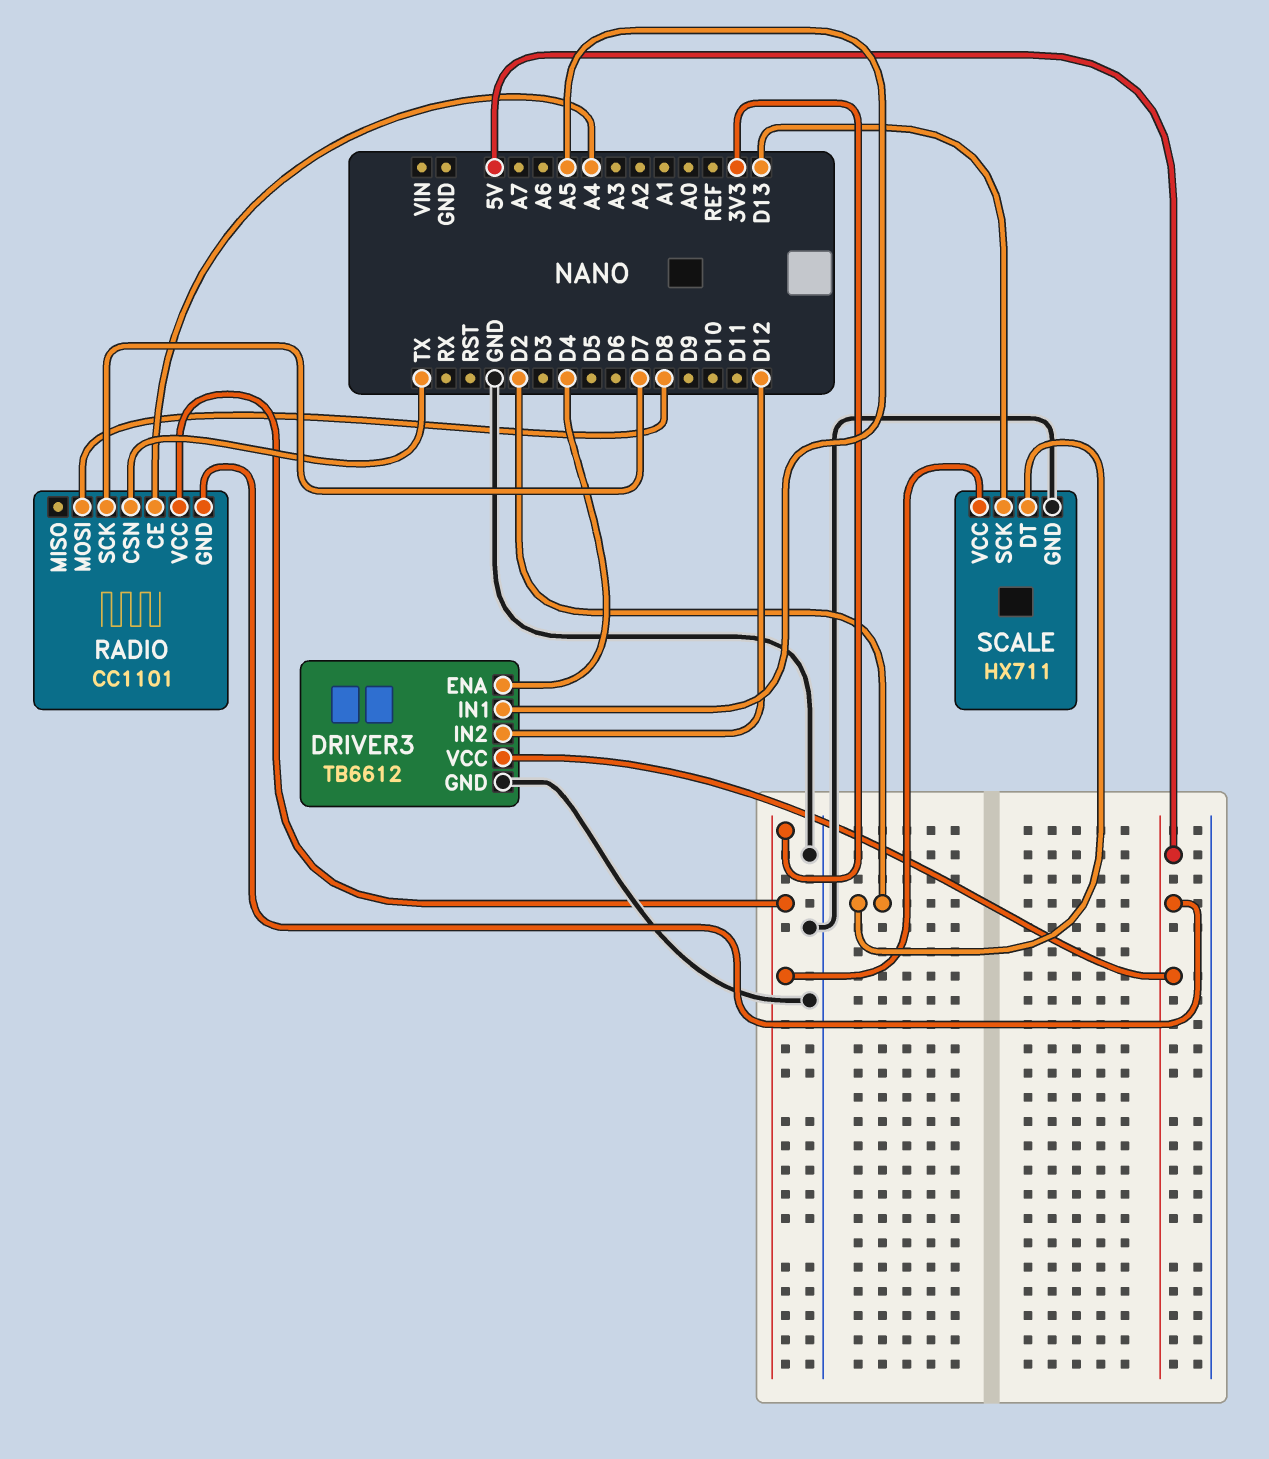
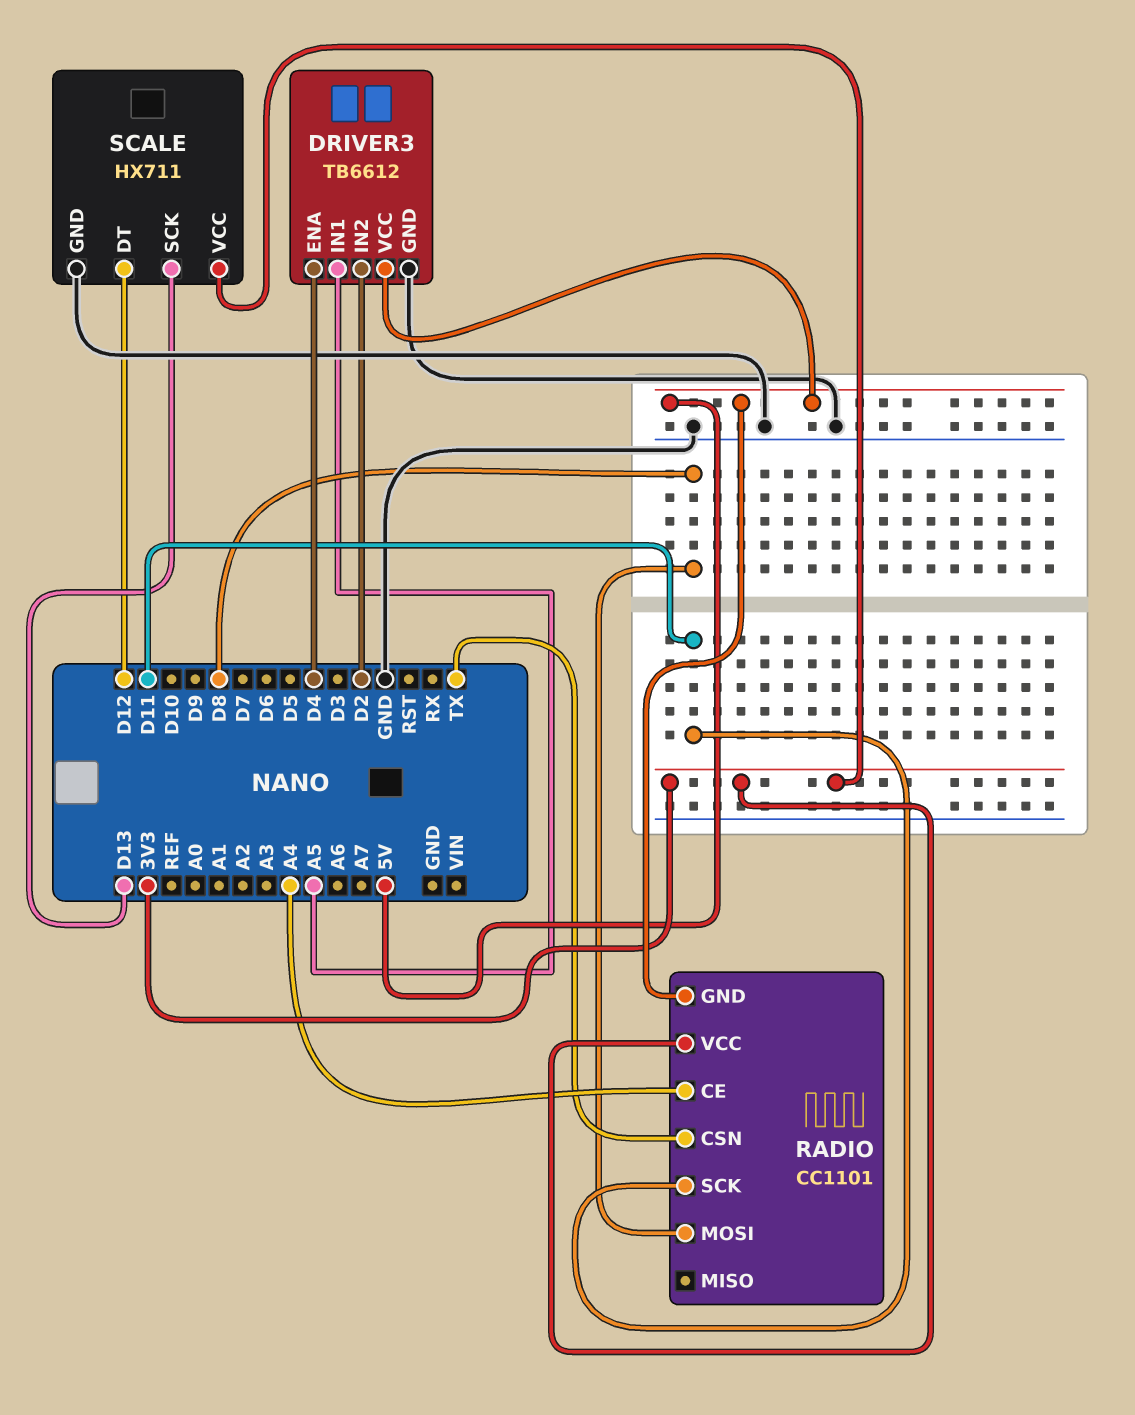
DRIVER3 pin IN2: D12 -> D2
RADIO pin SCK: D7 -> D11
SCALE pin DT: D2 -> D12

